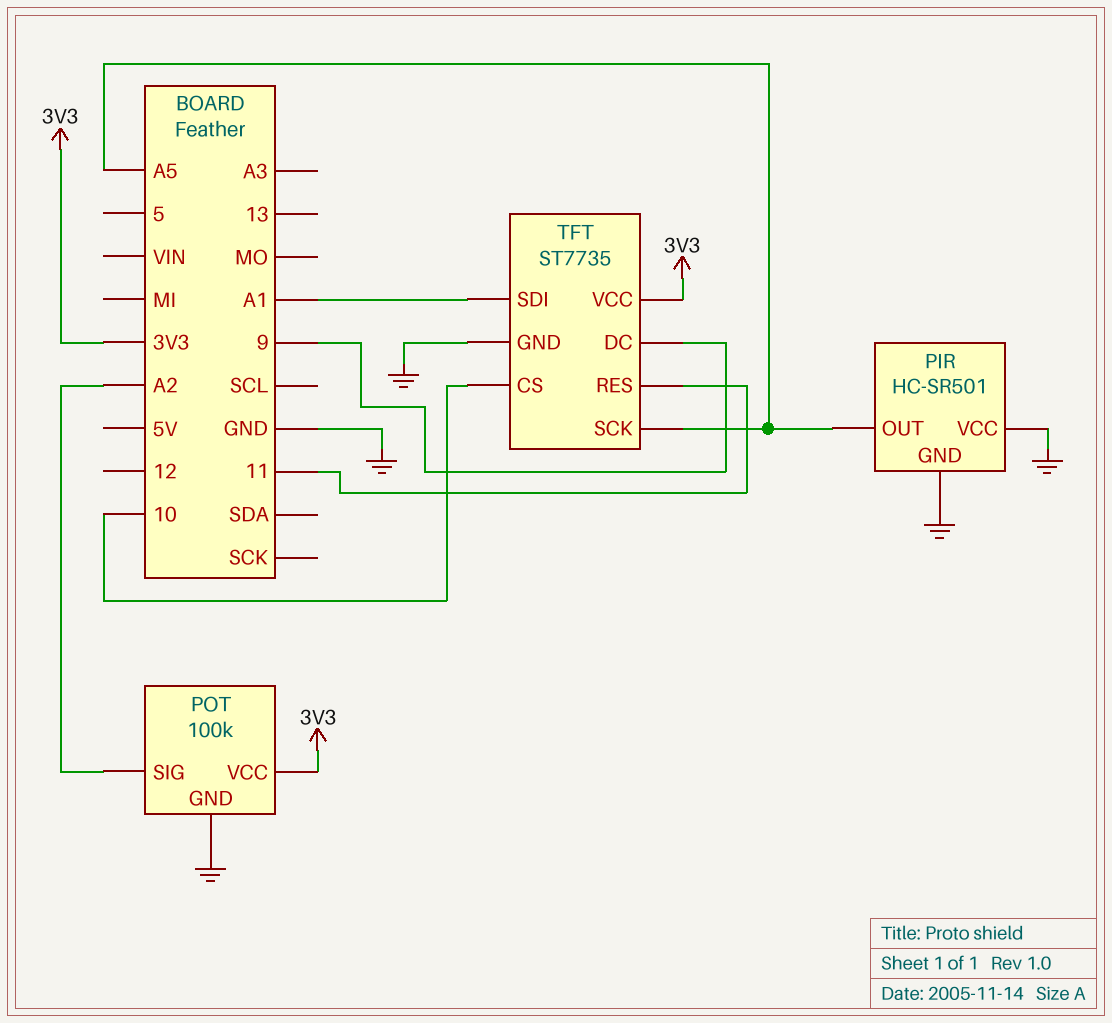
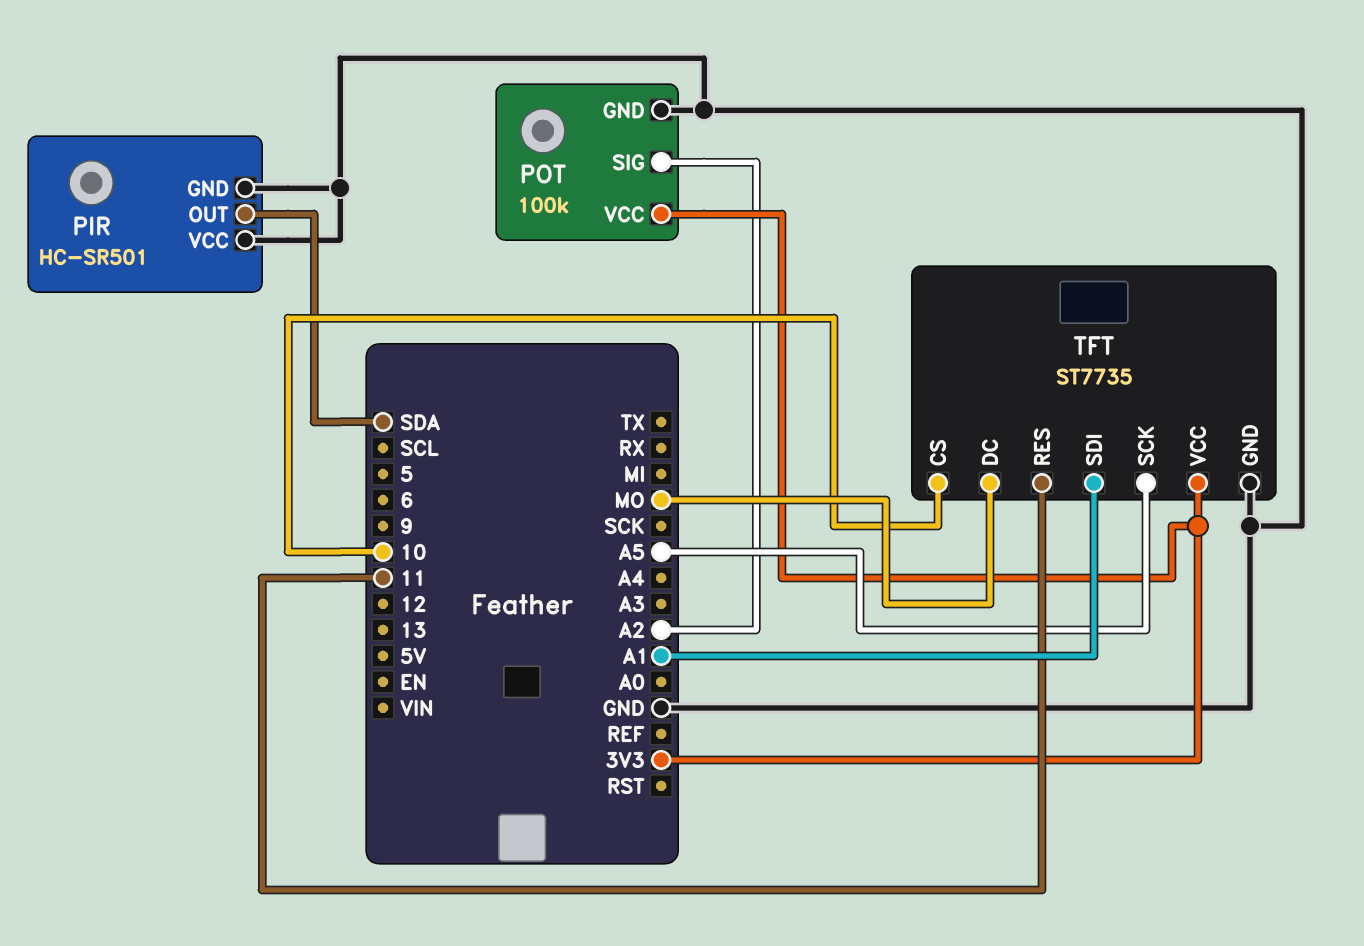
PIR pin OUT: A5 -> SDA
TFT pin DC: 9 -> MO

